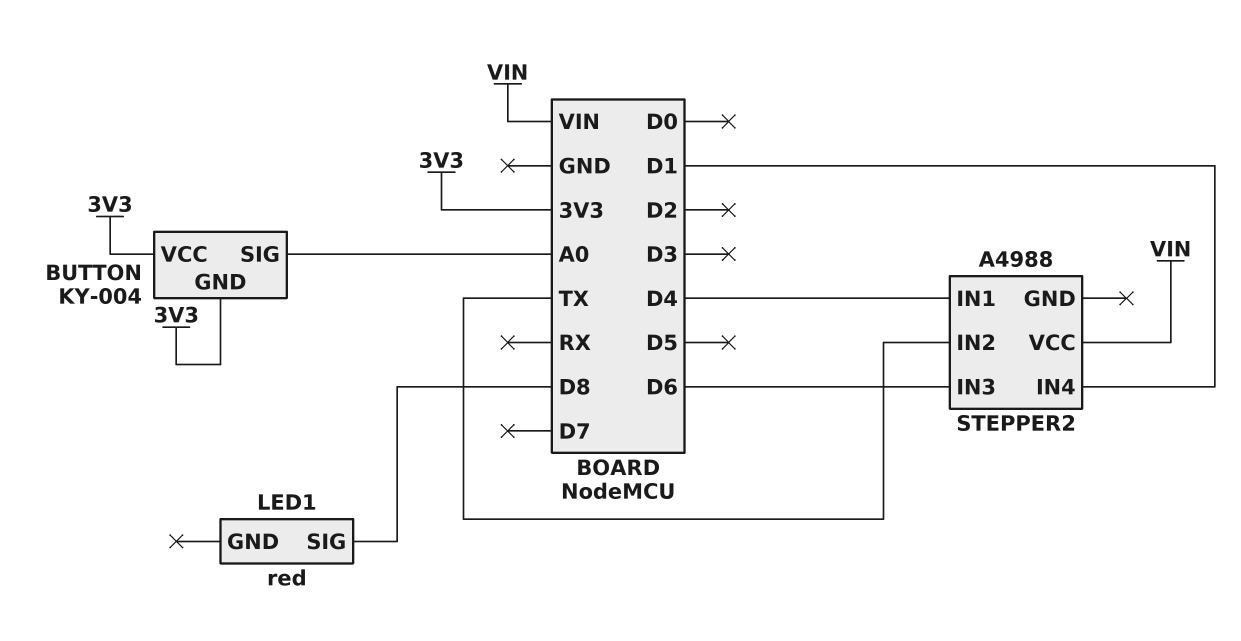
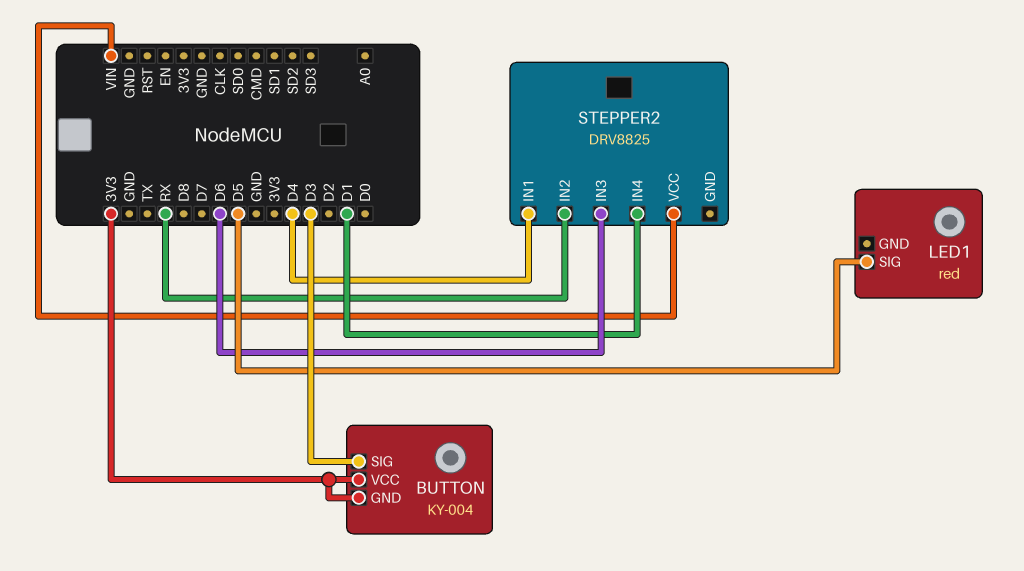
BUTTON pin SIG: A0 -> D3
LED1 pin SIG: D8 -> D5
STEPPER2: A4988 -> DRV8825
STEPPER2 pin IN2: TX -> RX

